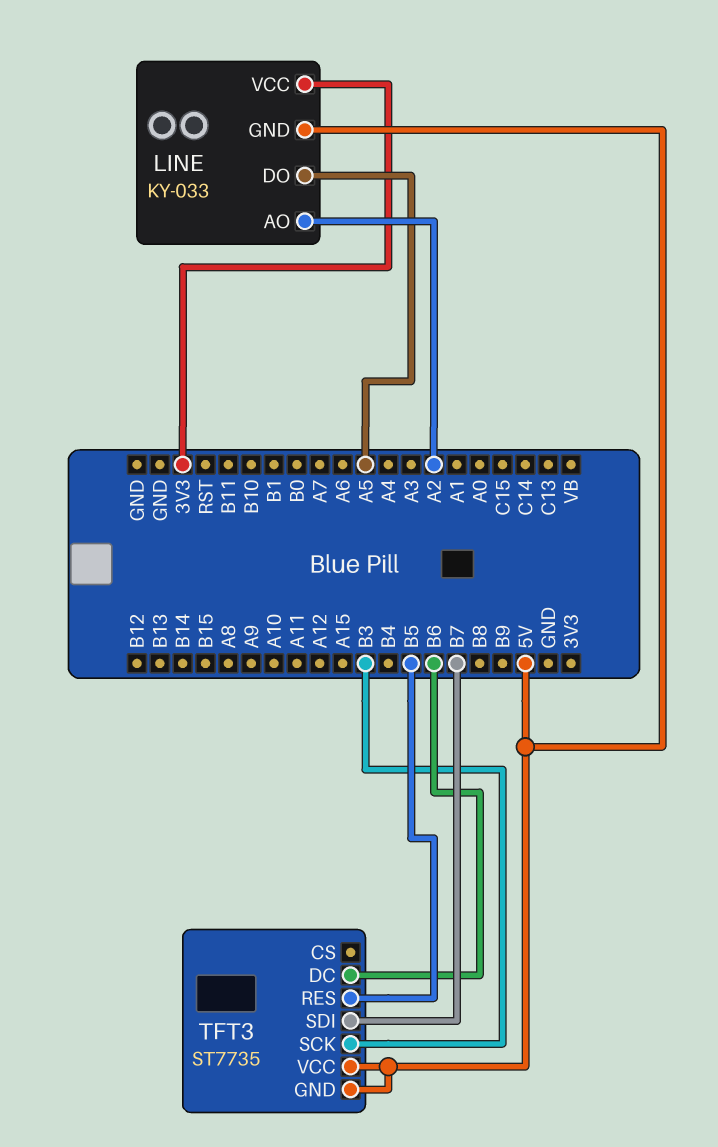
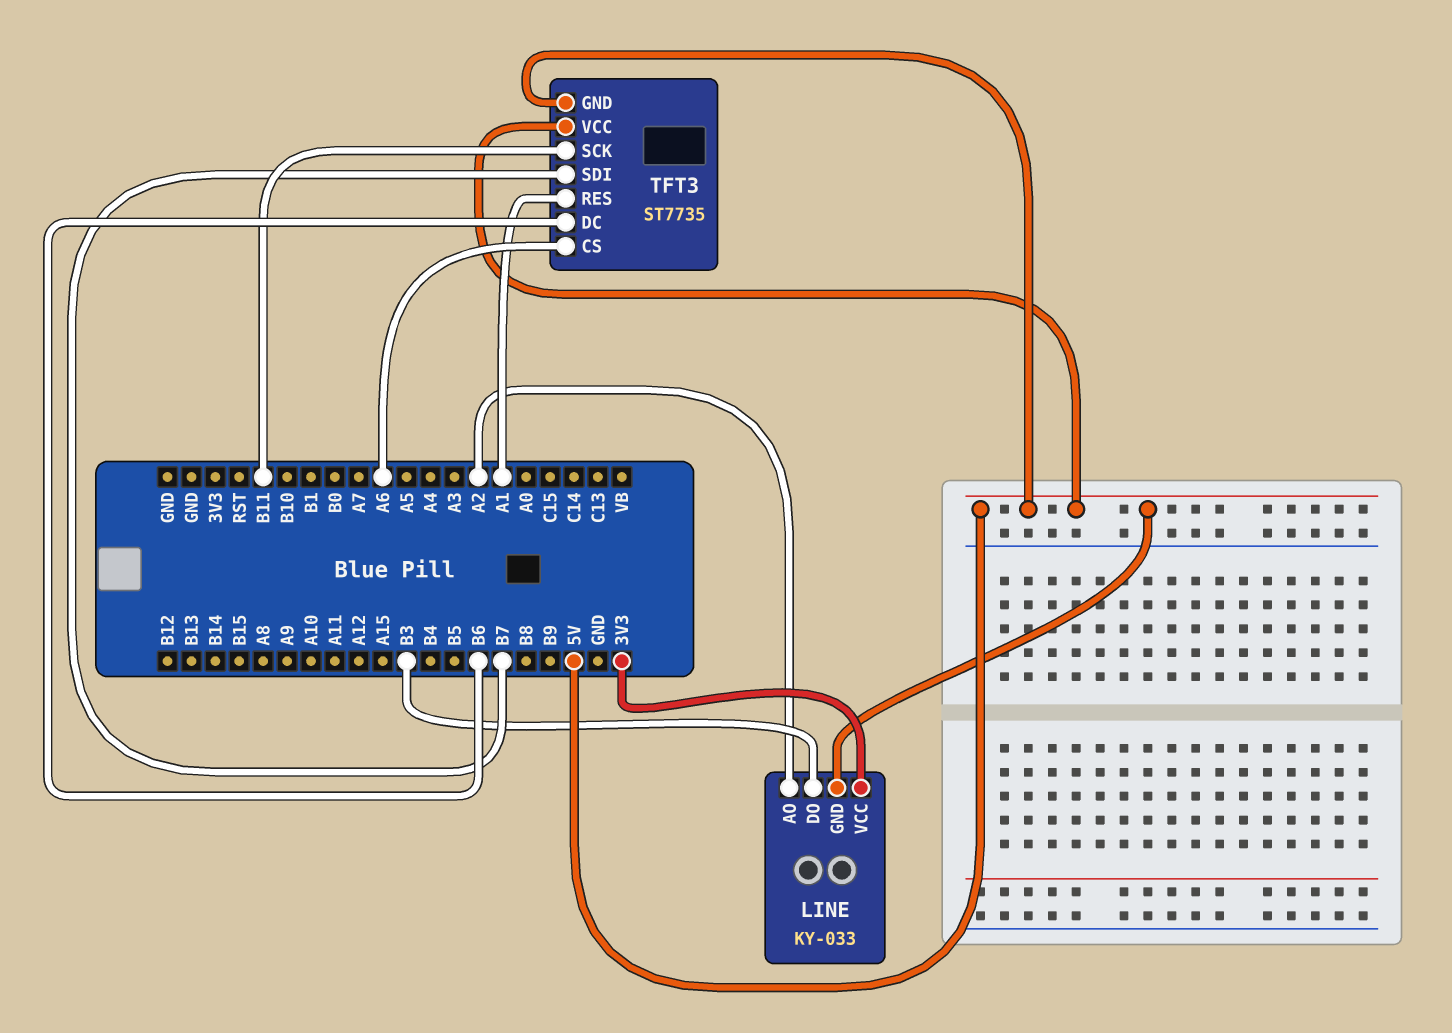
LINE pin DO: A5 -> B3
TFT3 pin CS: none -> A6
TFT3 pin RES: B5 -> A1
TFT3 pin SCK: B3 -> B11

